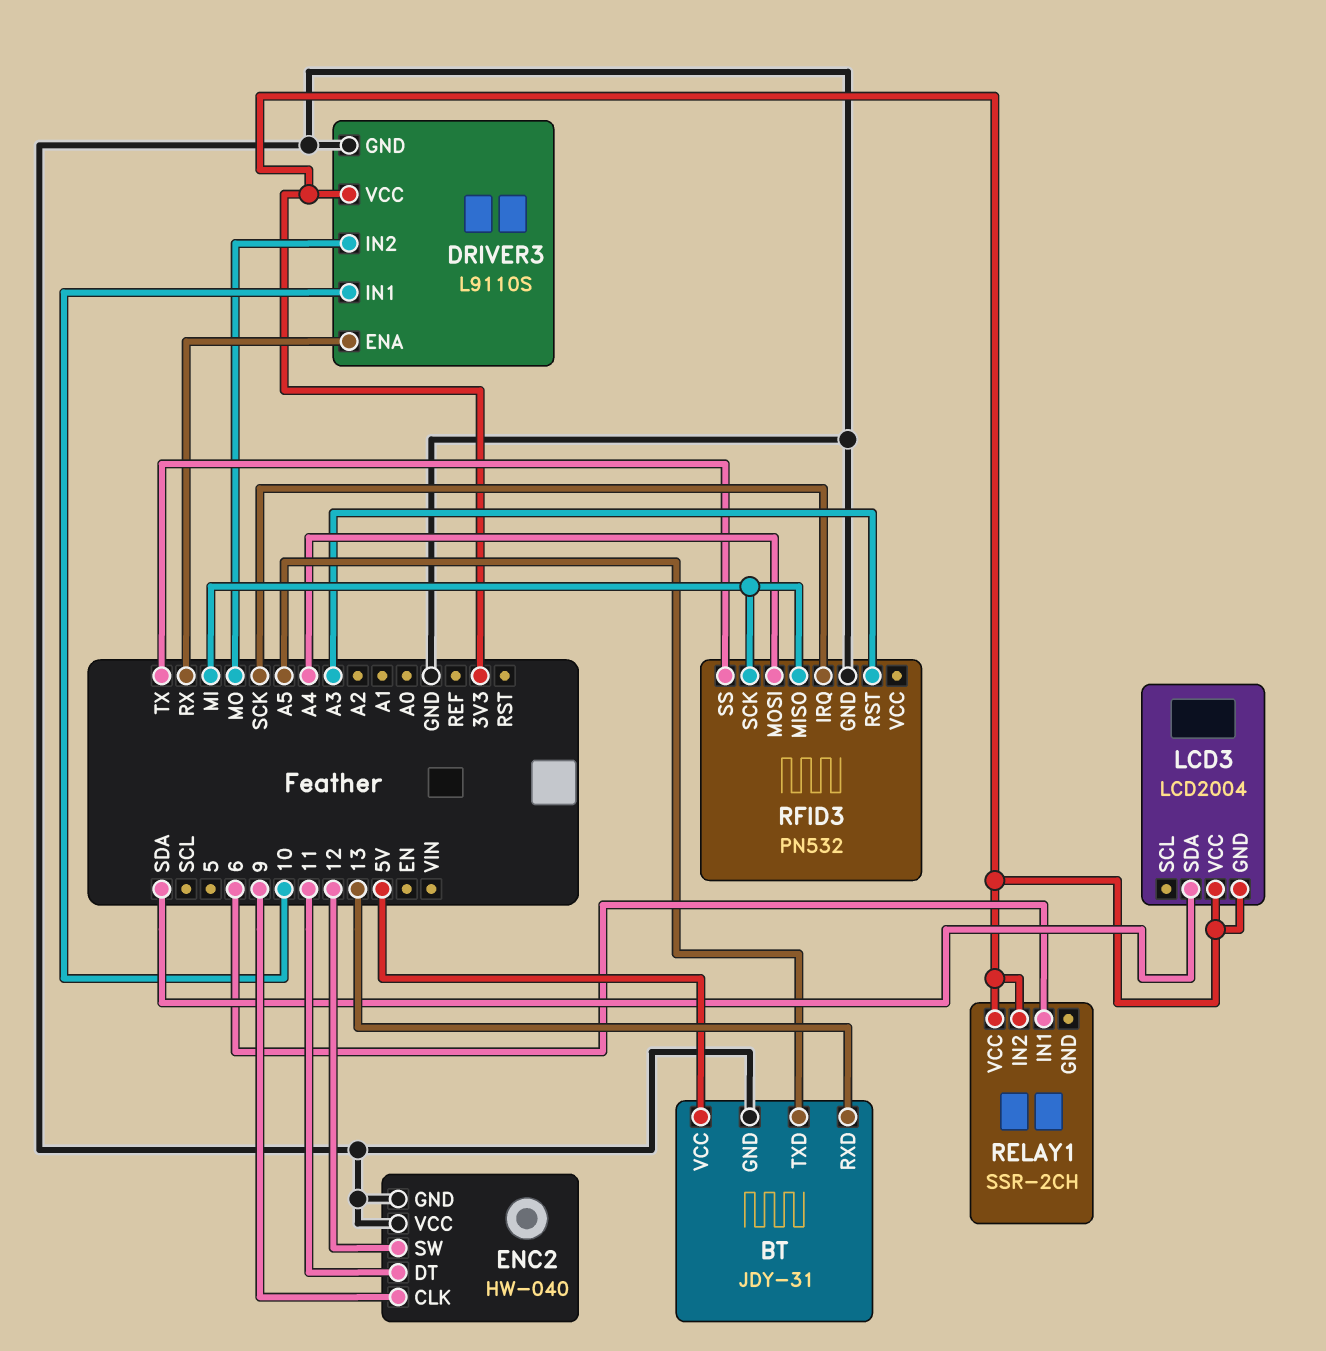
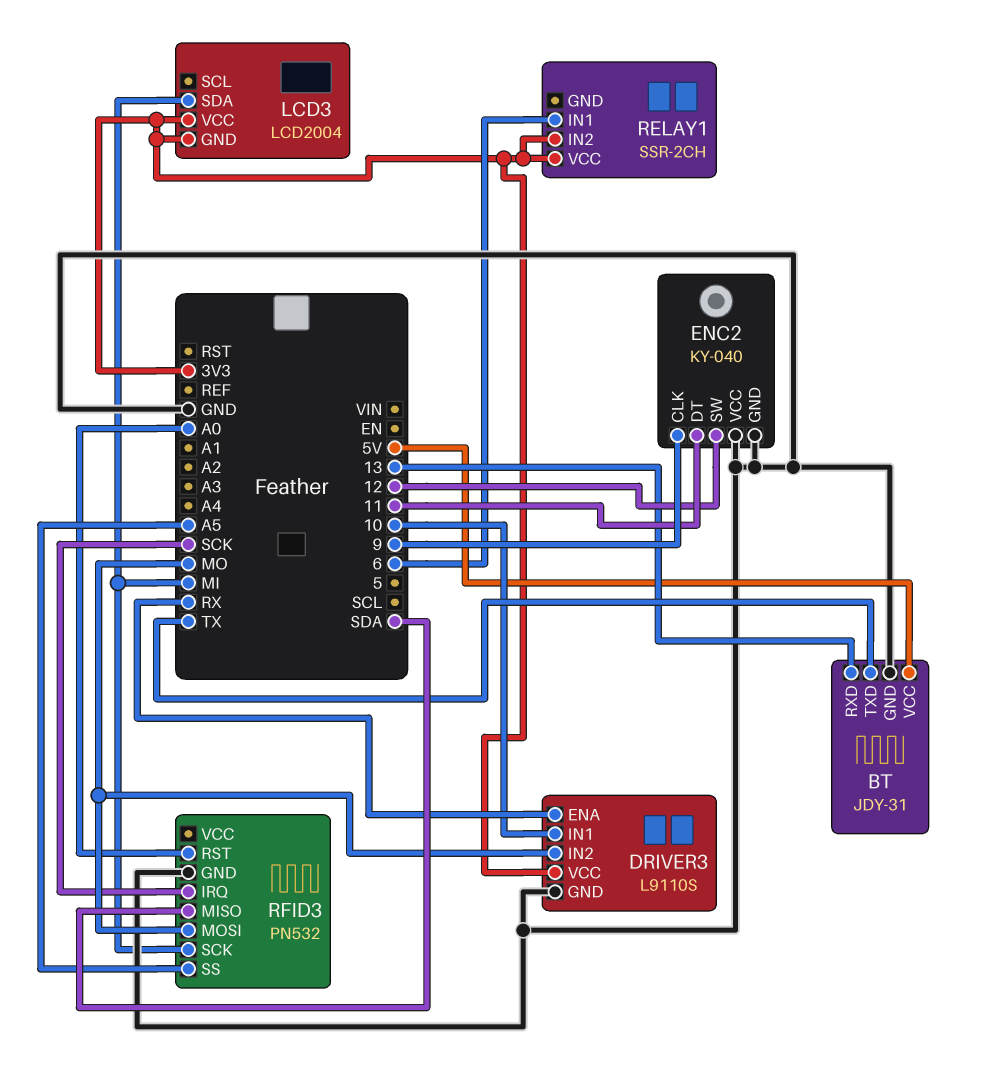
BT pin TXD: A5 -> TX
ENC2: HW-040 -> KY-040
LCD3 pin SDA: SDA -> MI
RFID3 pin MISO: MI -> SDA
RFID3 pin MOSI: A4 -> MO
RFID3 pin RST: A3 -> A0
RFID3 pin SS: TX -> A5

